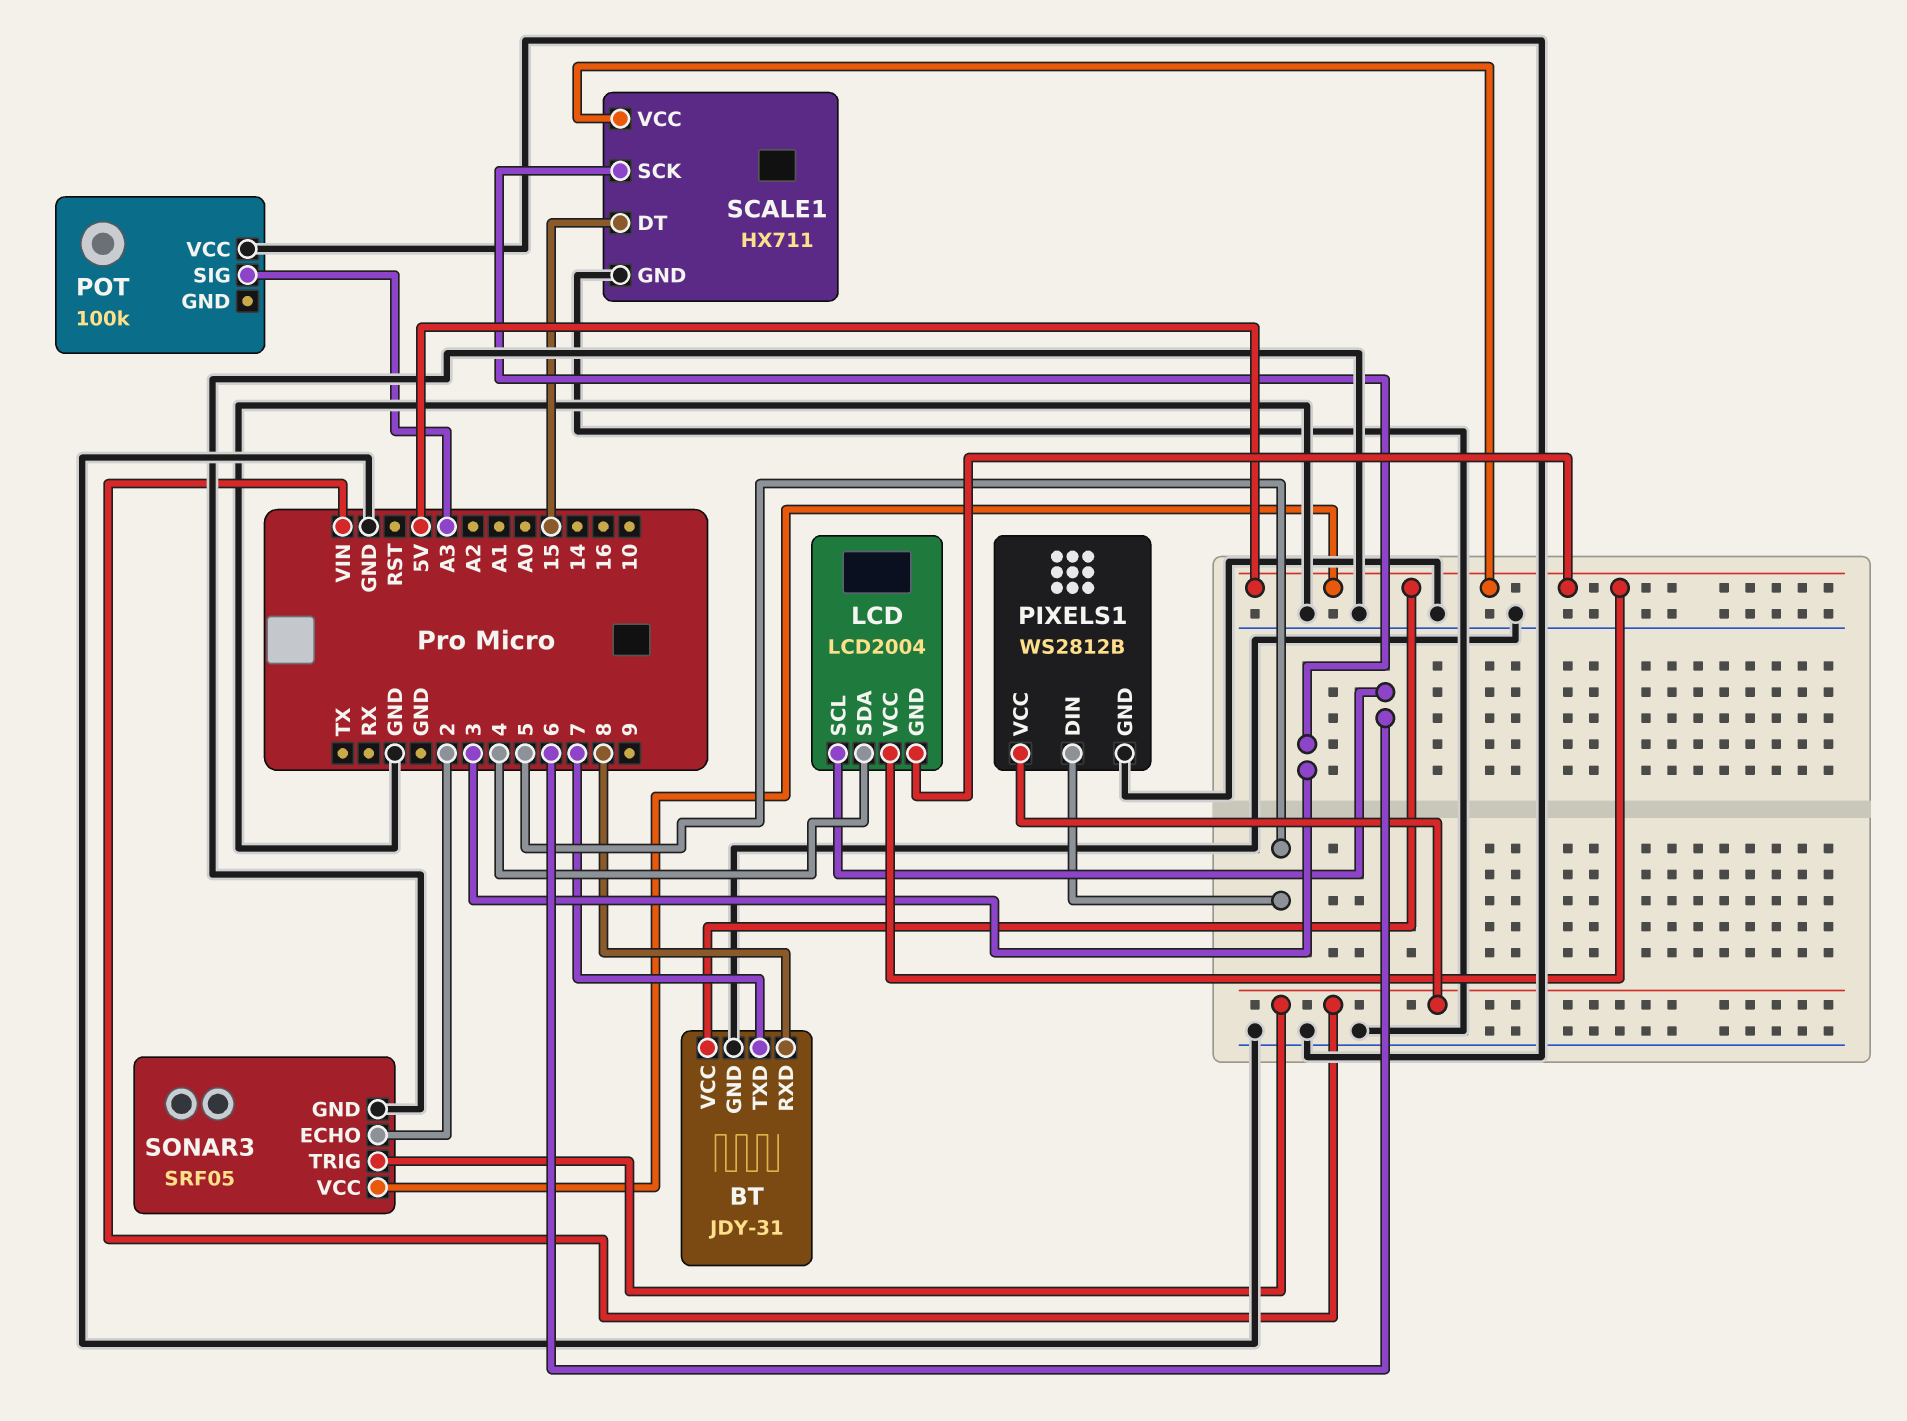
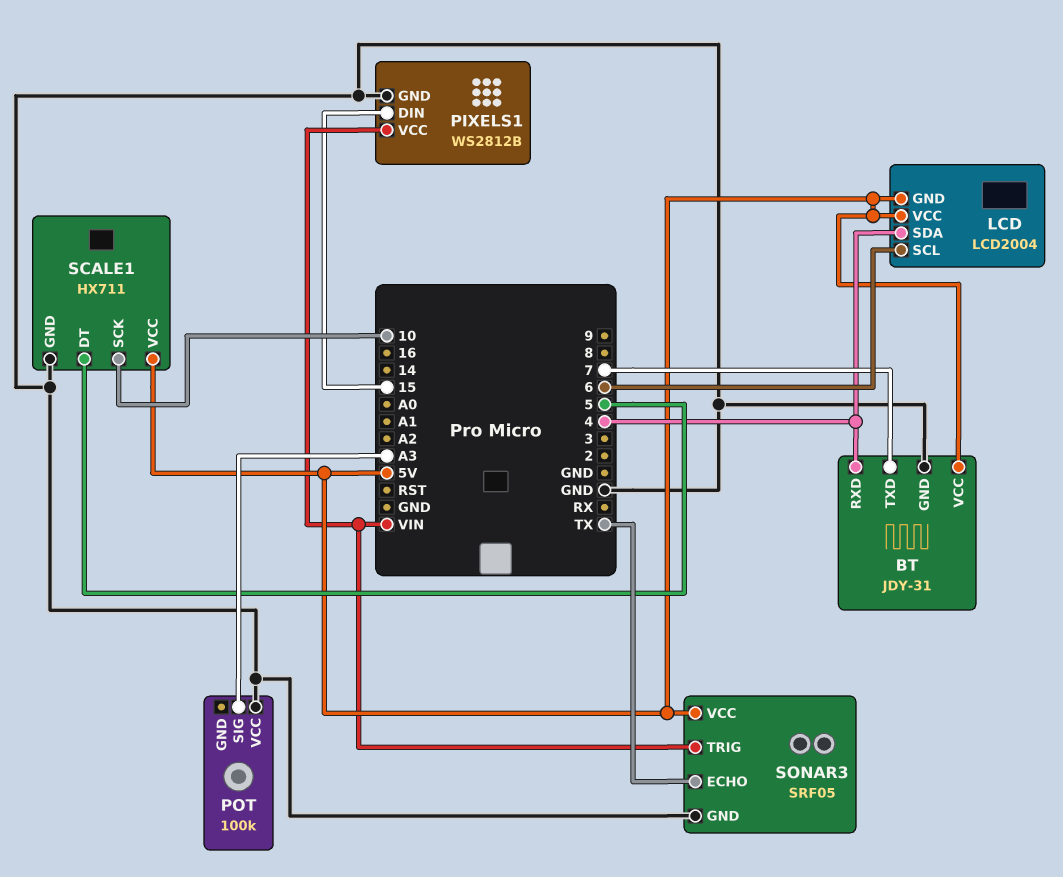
BT pin RXD: 8 -> 4
PIXELS1 pin DIN: 5 -> 15
SCALE1 pin DT: 15 -> 5
SCALE1 pin SCK: 3 -> 10
SONAR3 pin ECHO: 2 -> TX

